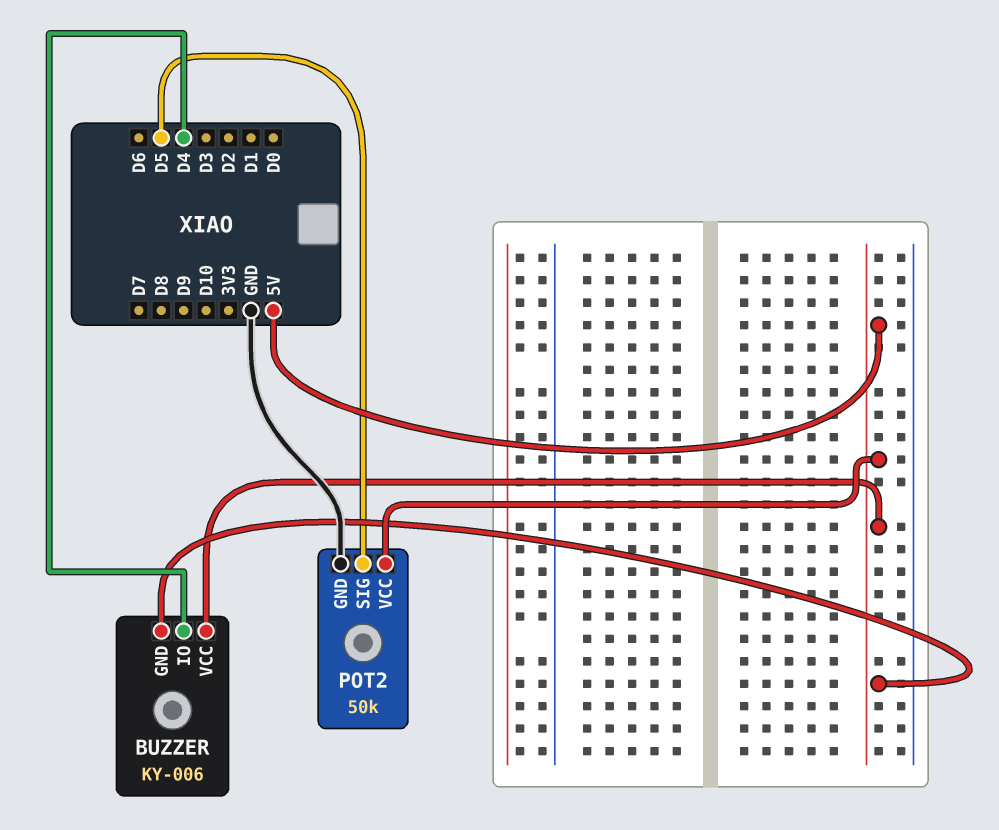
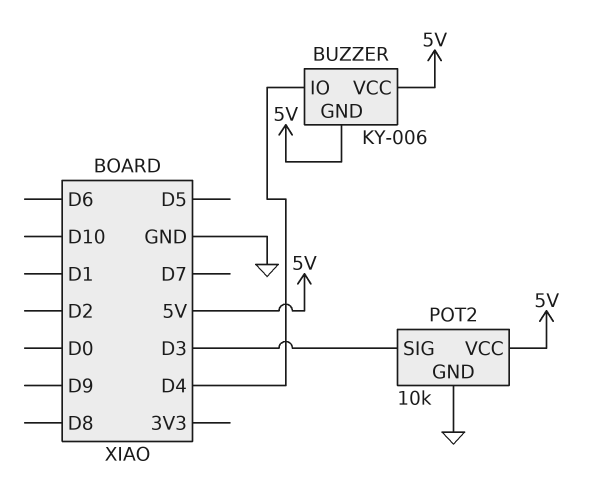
POT2: 50k -> 10k
POT2 pin SIG: D5 -> D3

